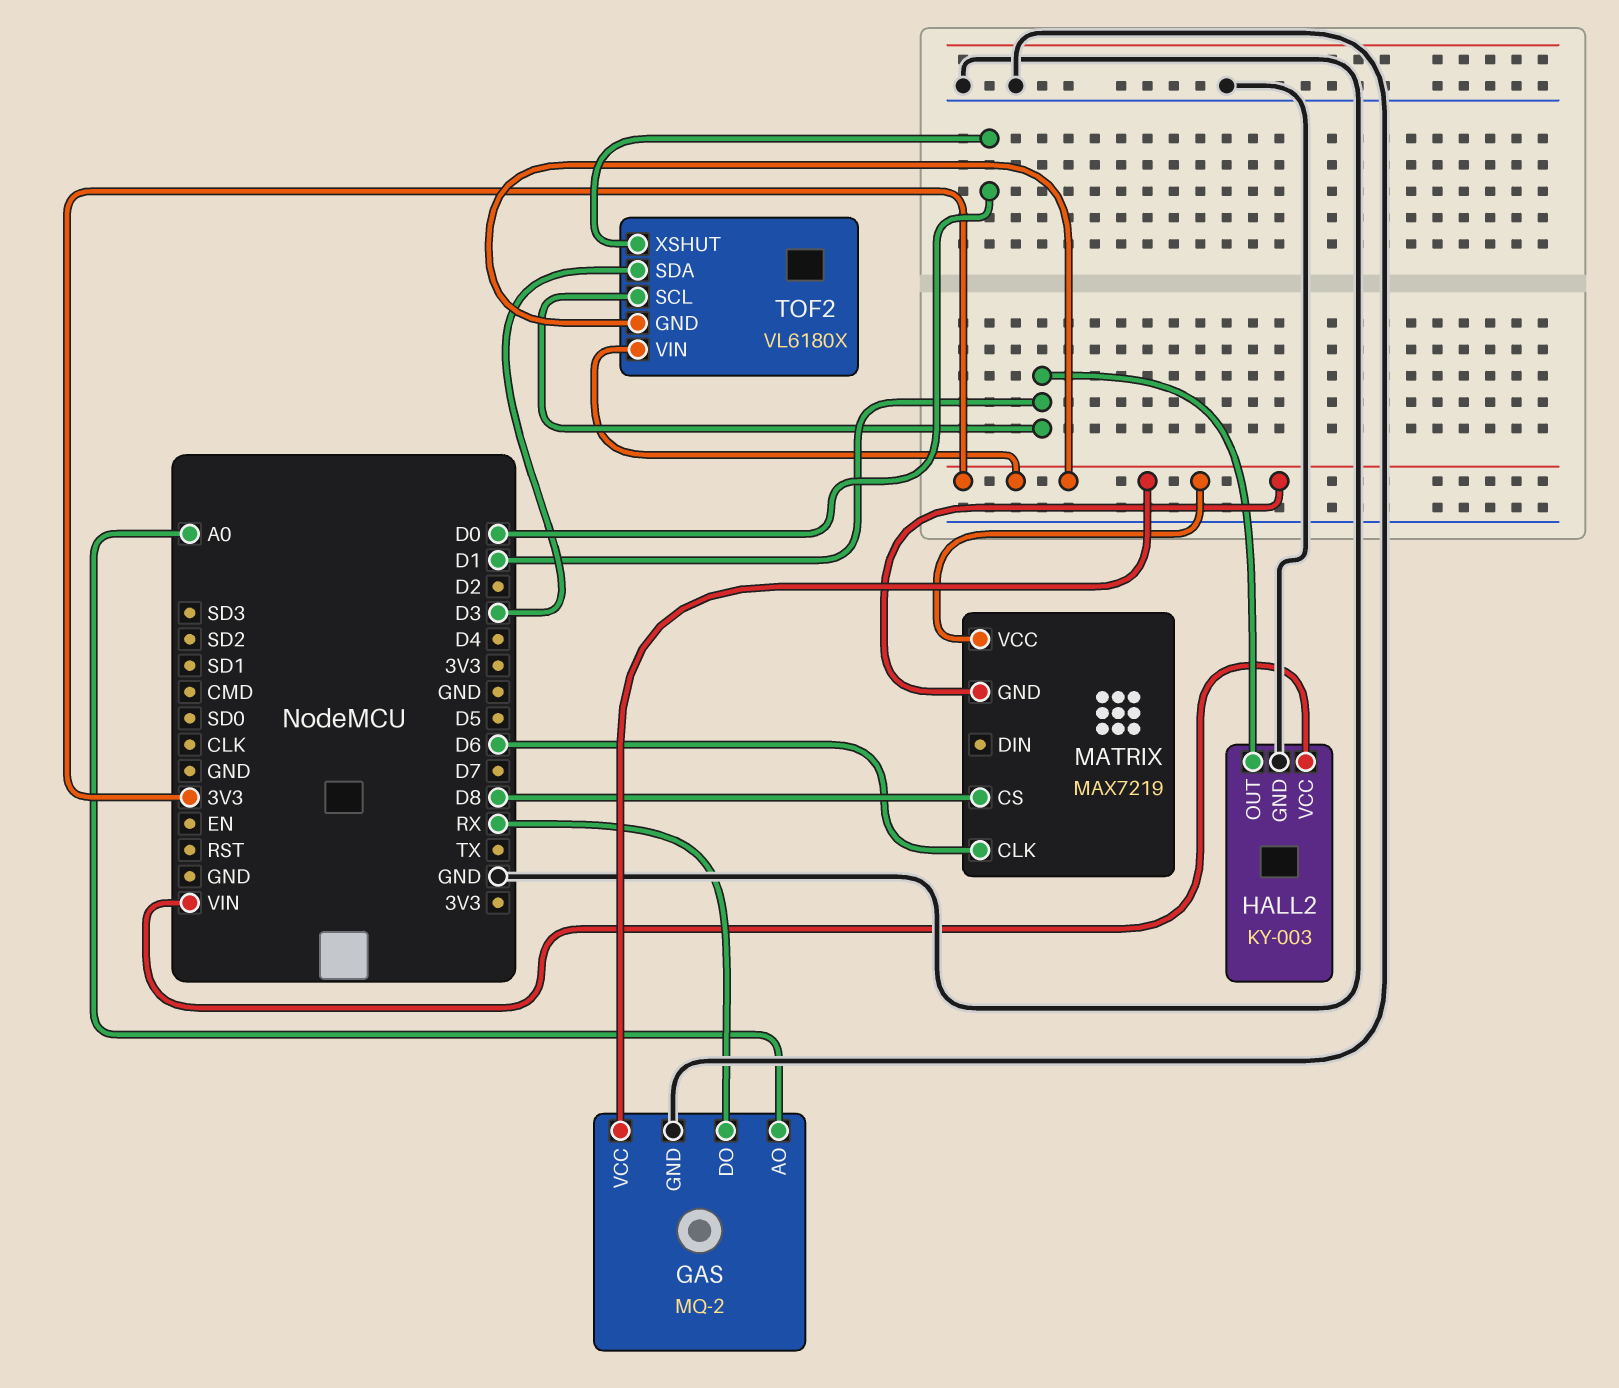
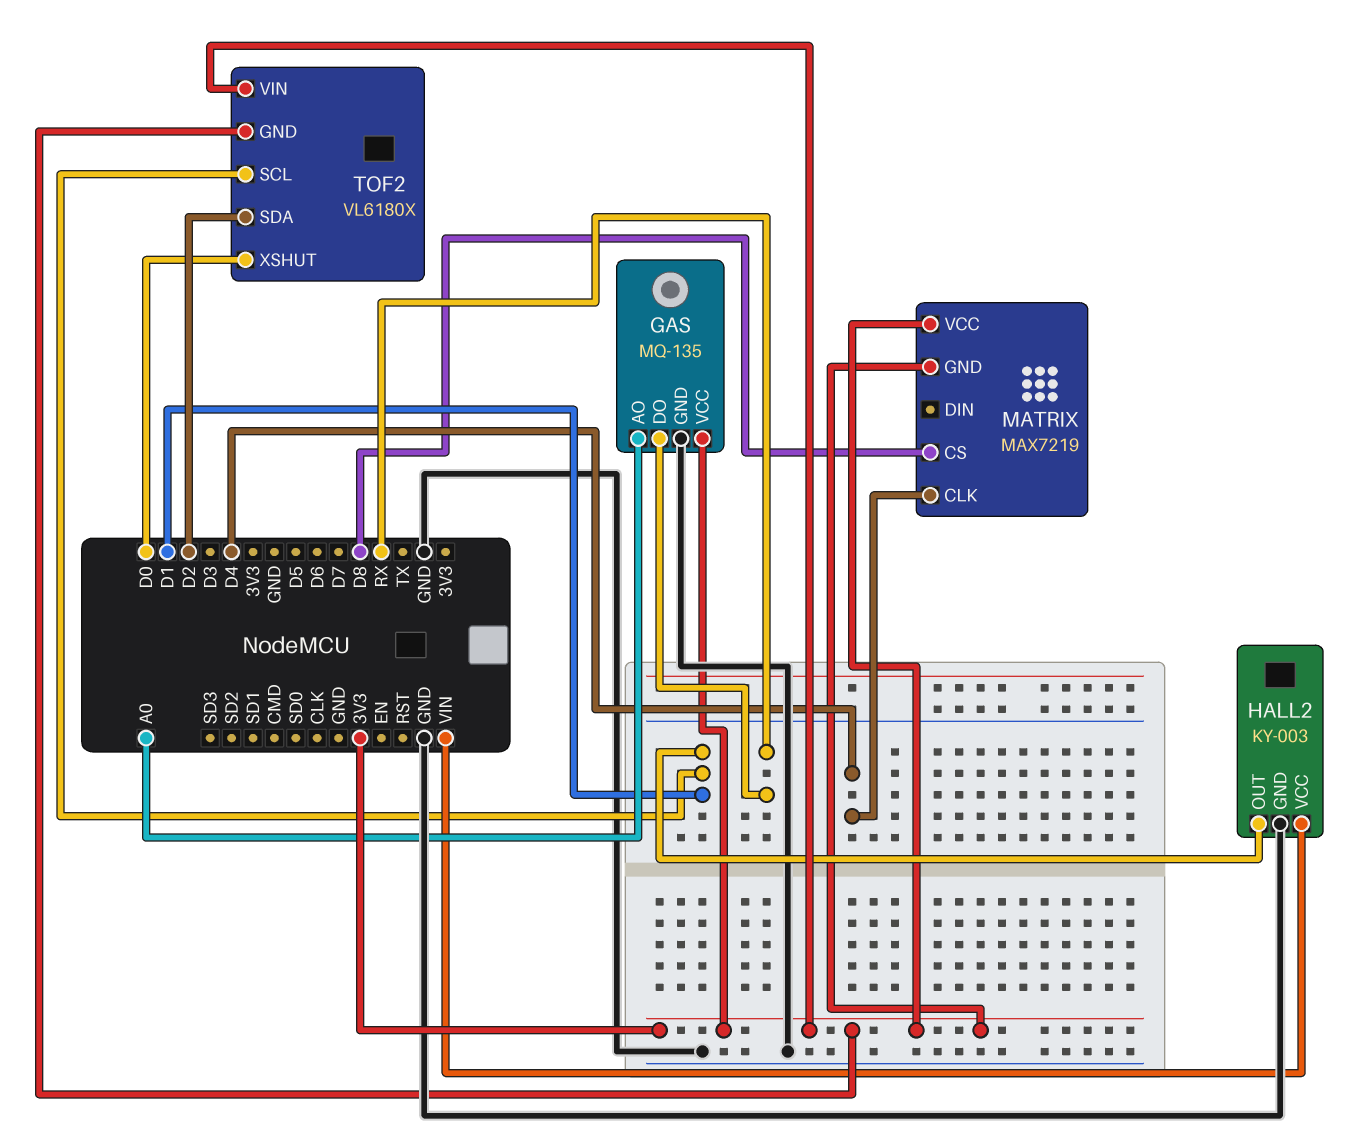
GAS: MQ-2 -> MQ-135
MATRIX pin CLK: D6 -> D4
TOF2 pin SDA: D3 -> D2

